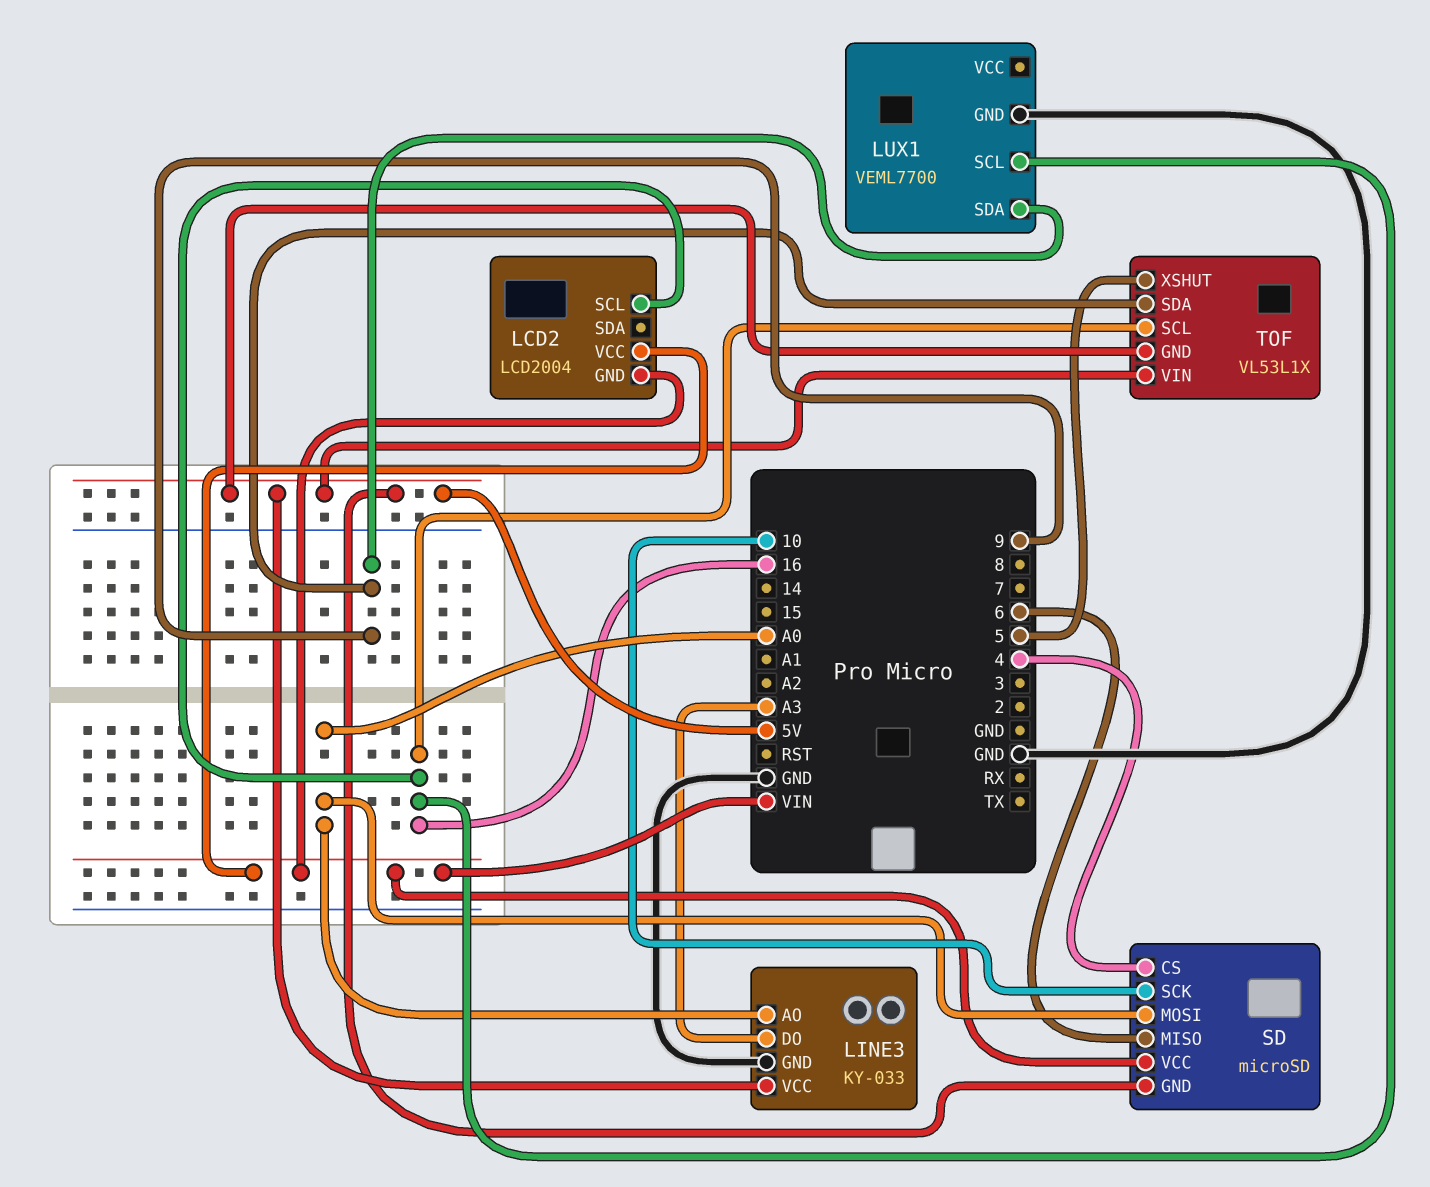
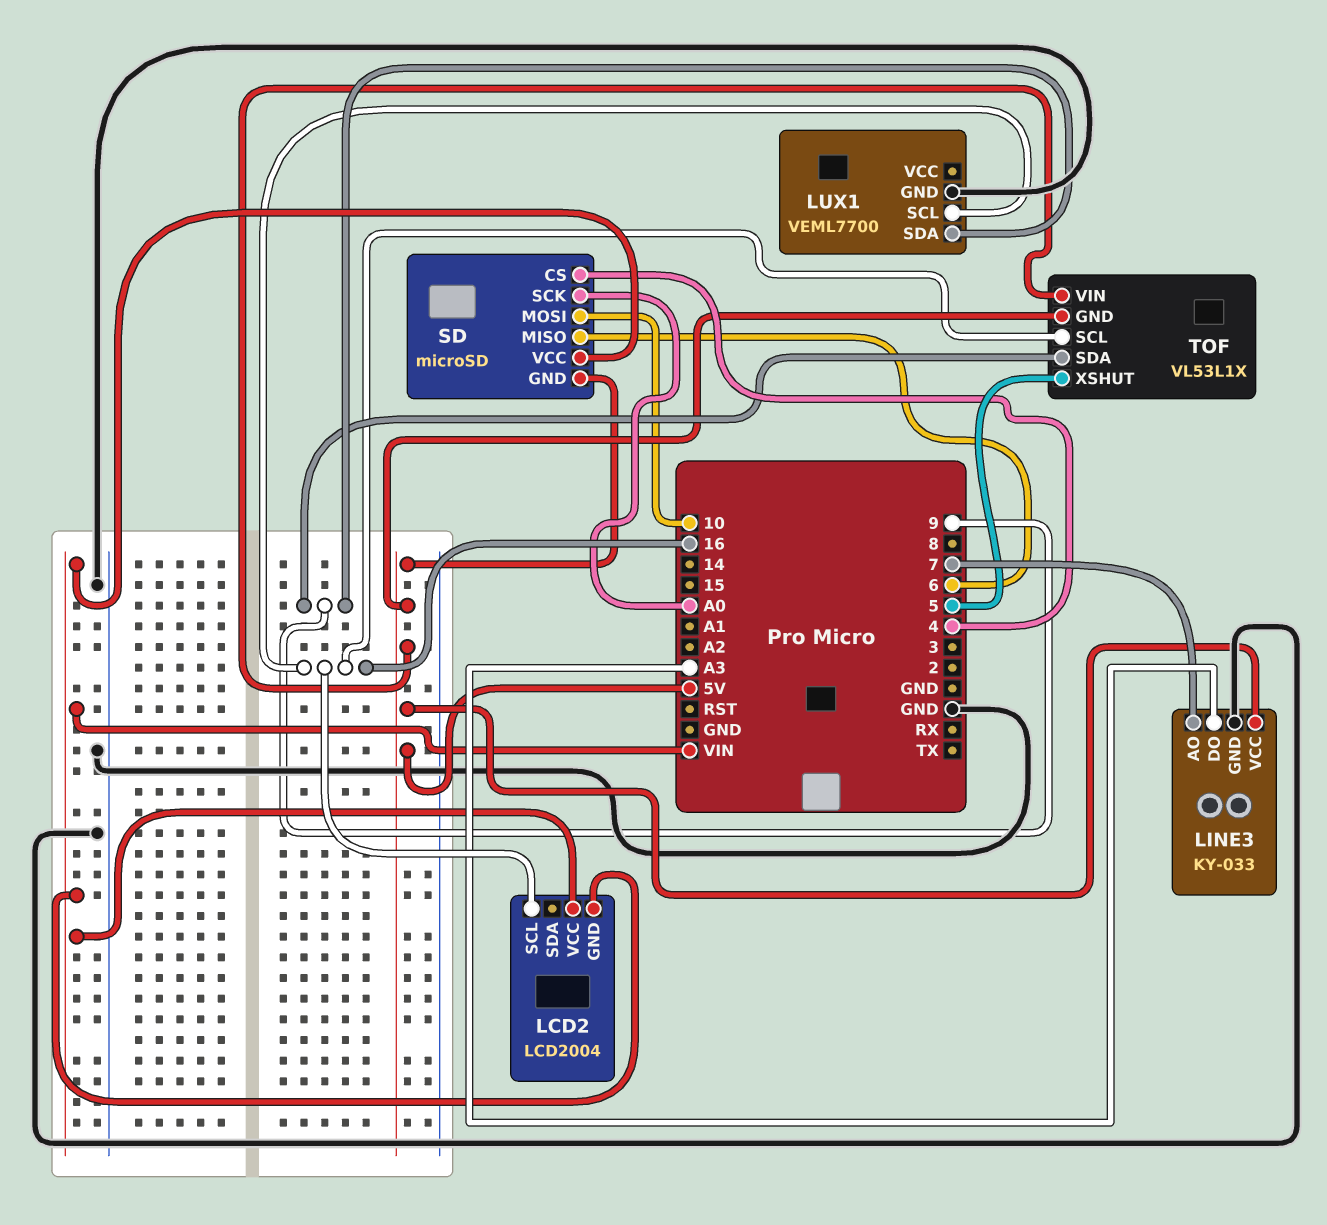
LINE3 pin AO: A0 -> 7
SD pin MOSI: A0 -> 10
SD pin SCK: 10 -> A0

